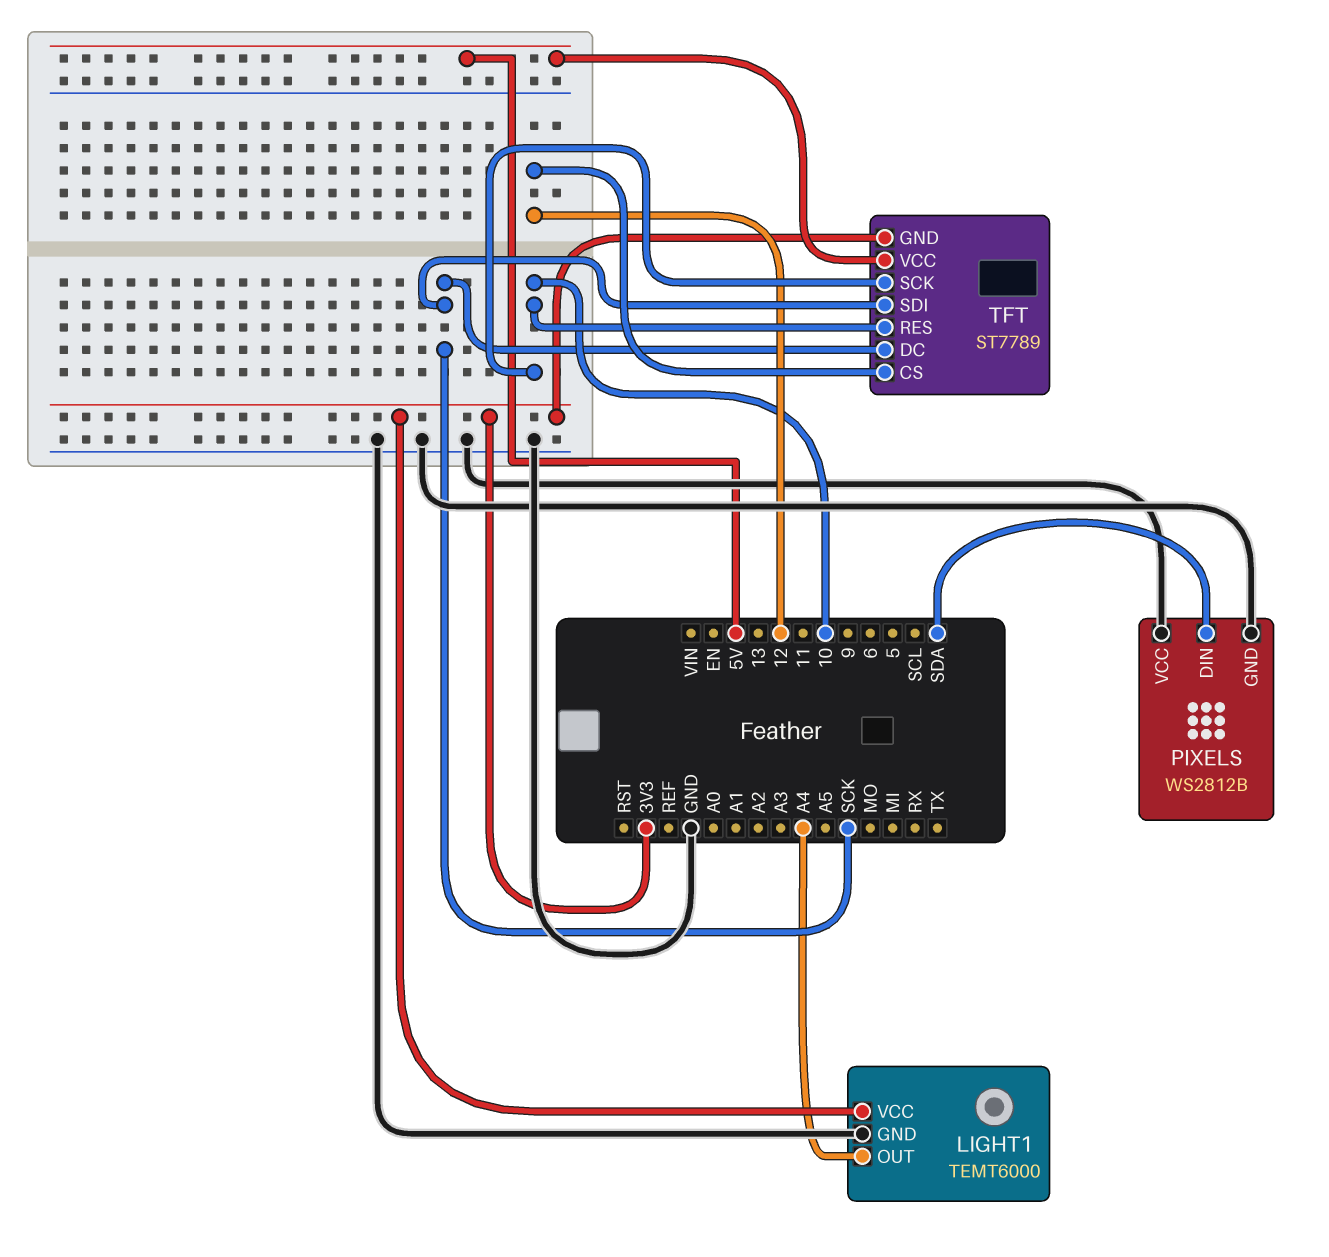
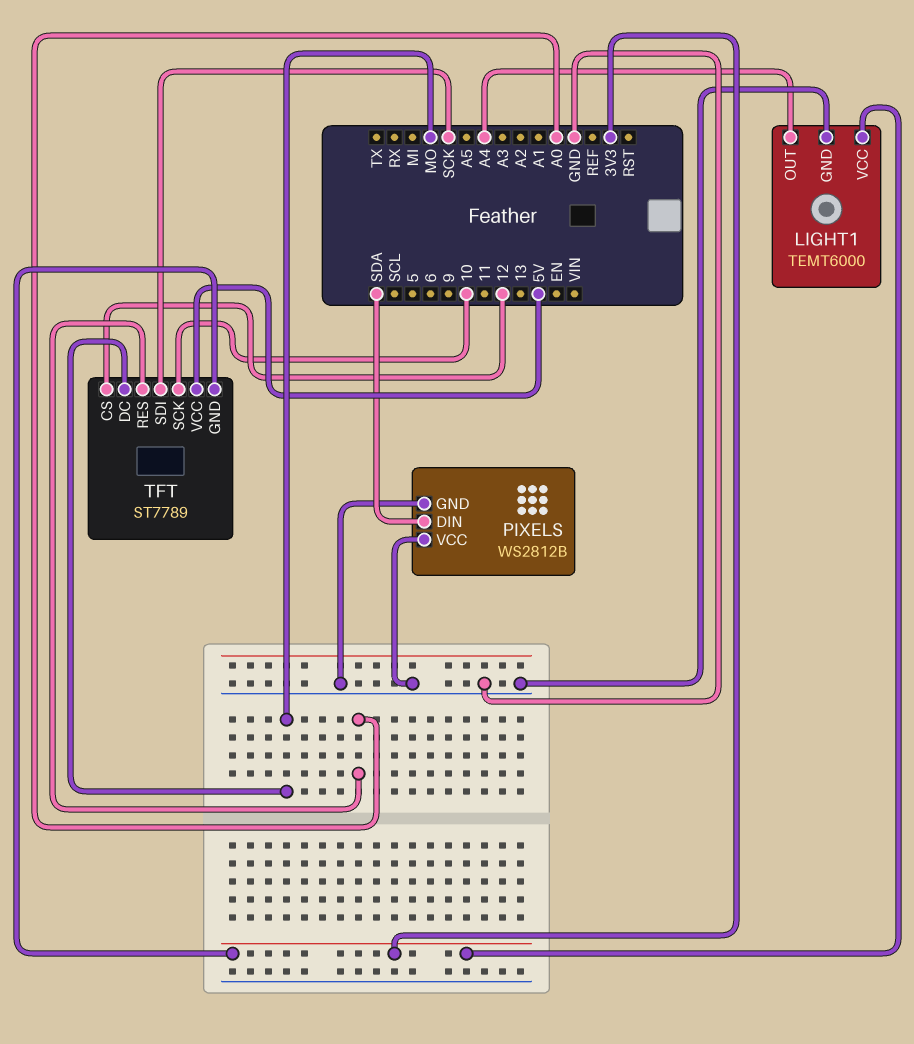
TFT pin DC: SCK -> MO
TFT pin RES: 10 -> A0

